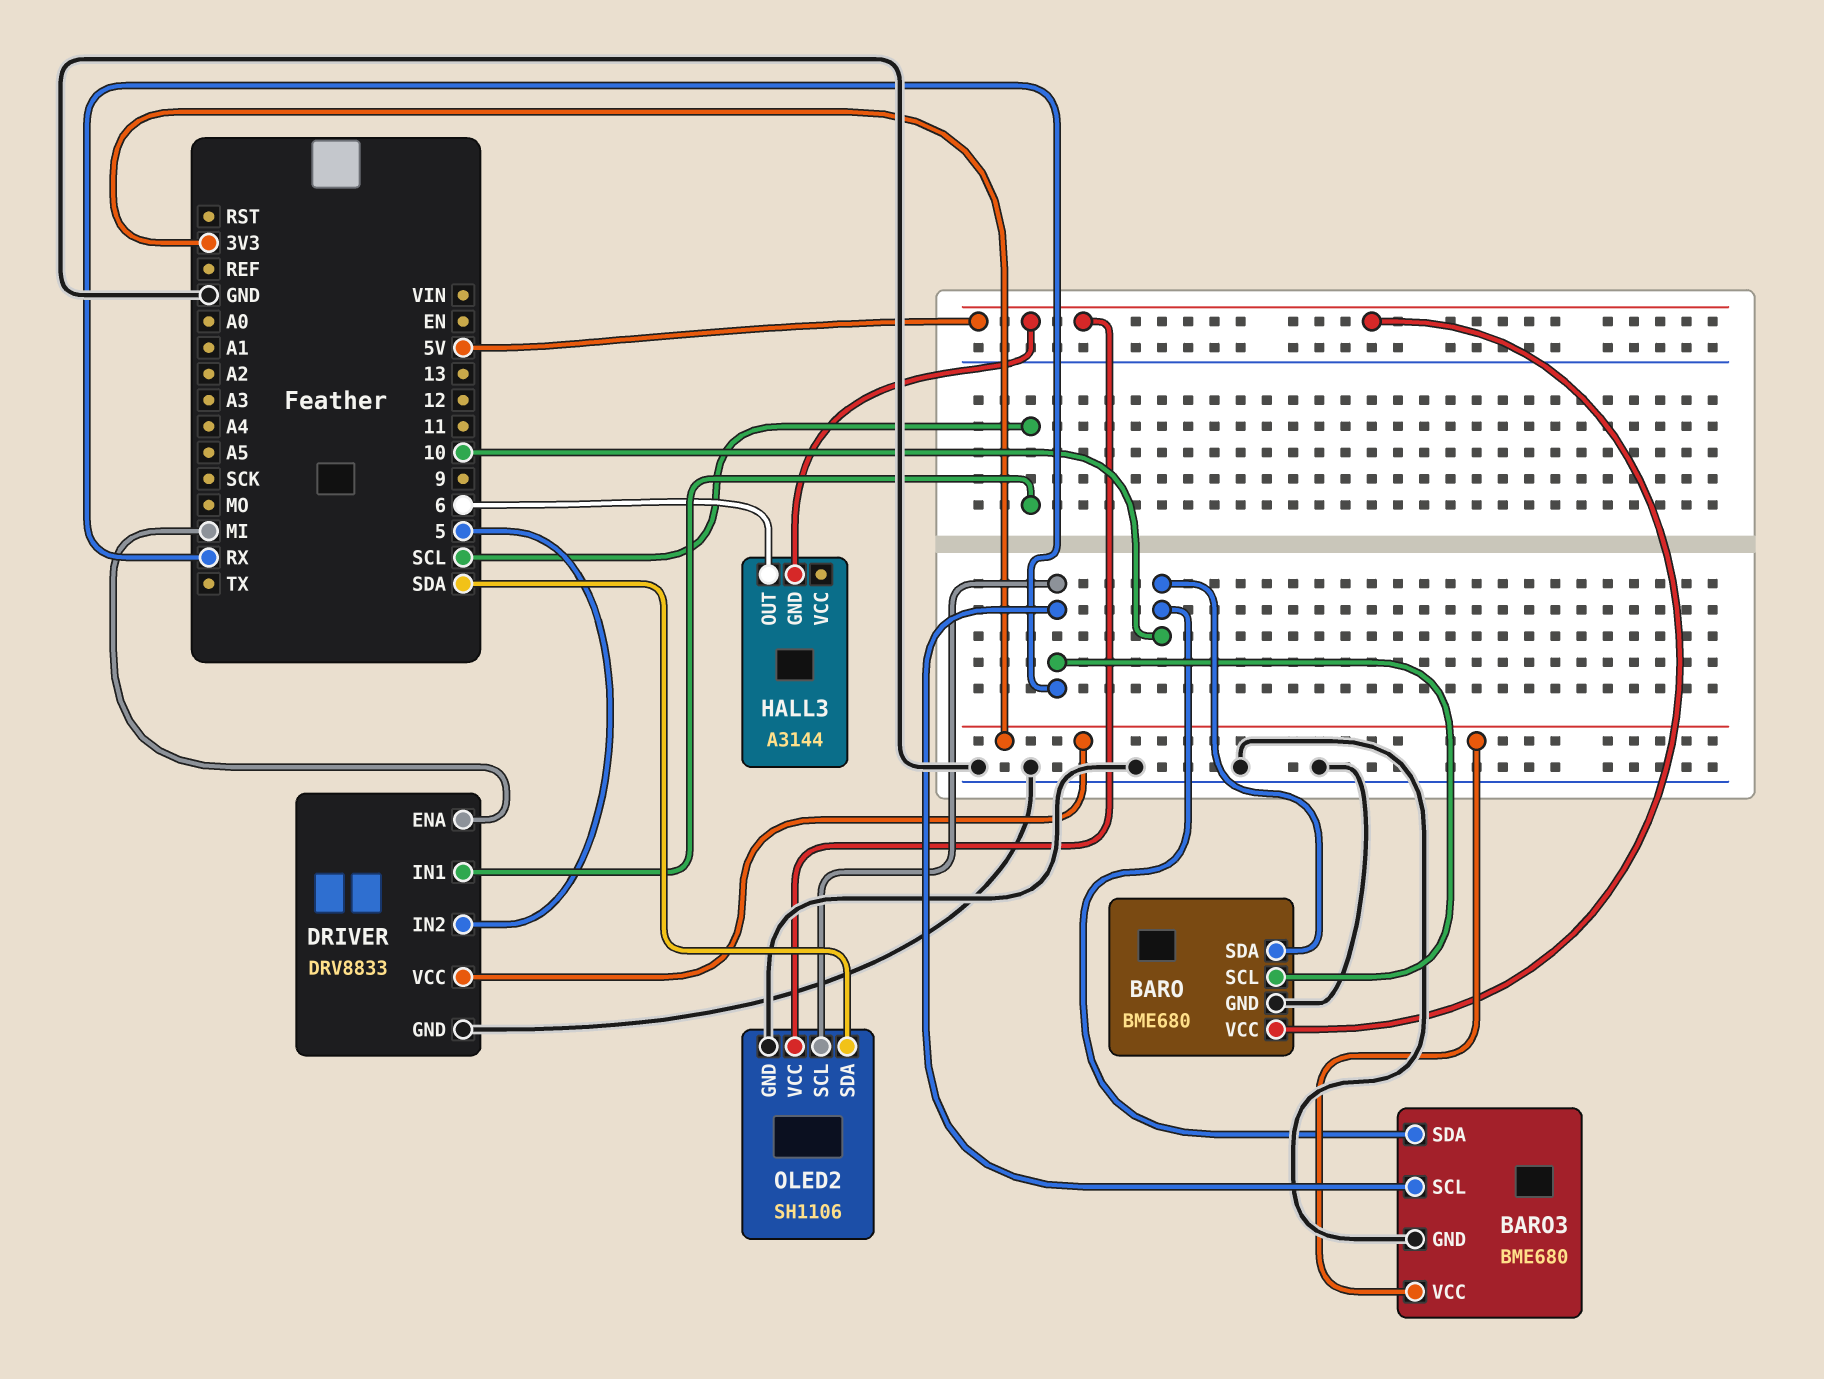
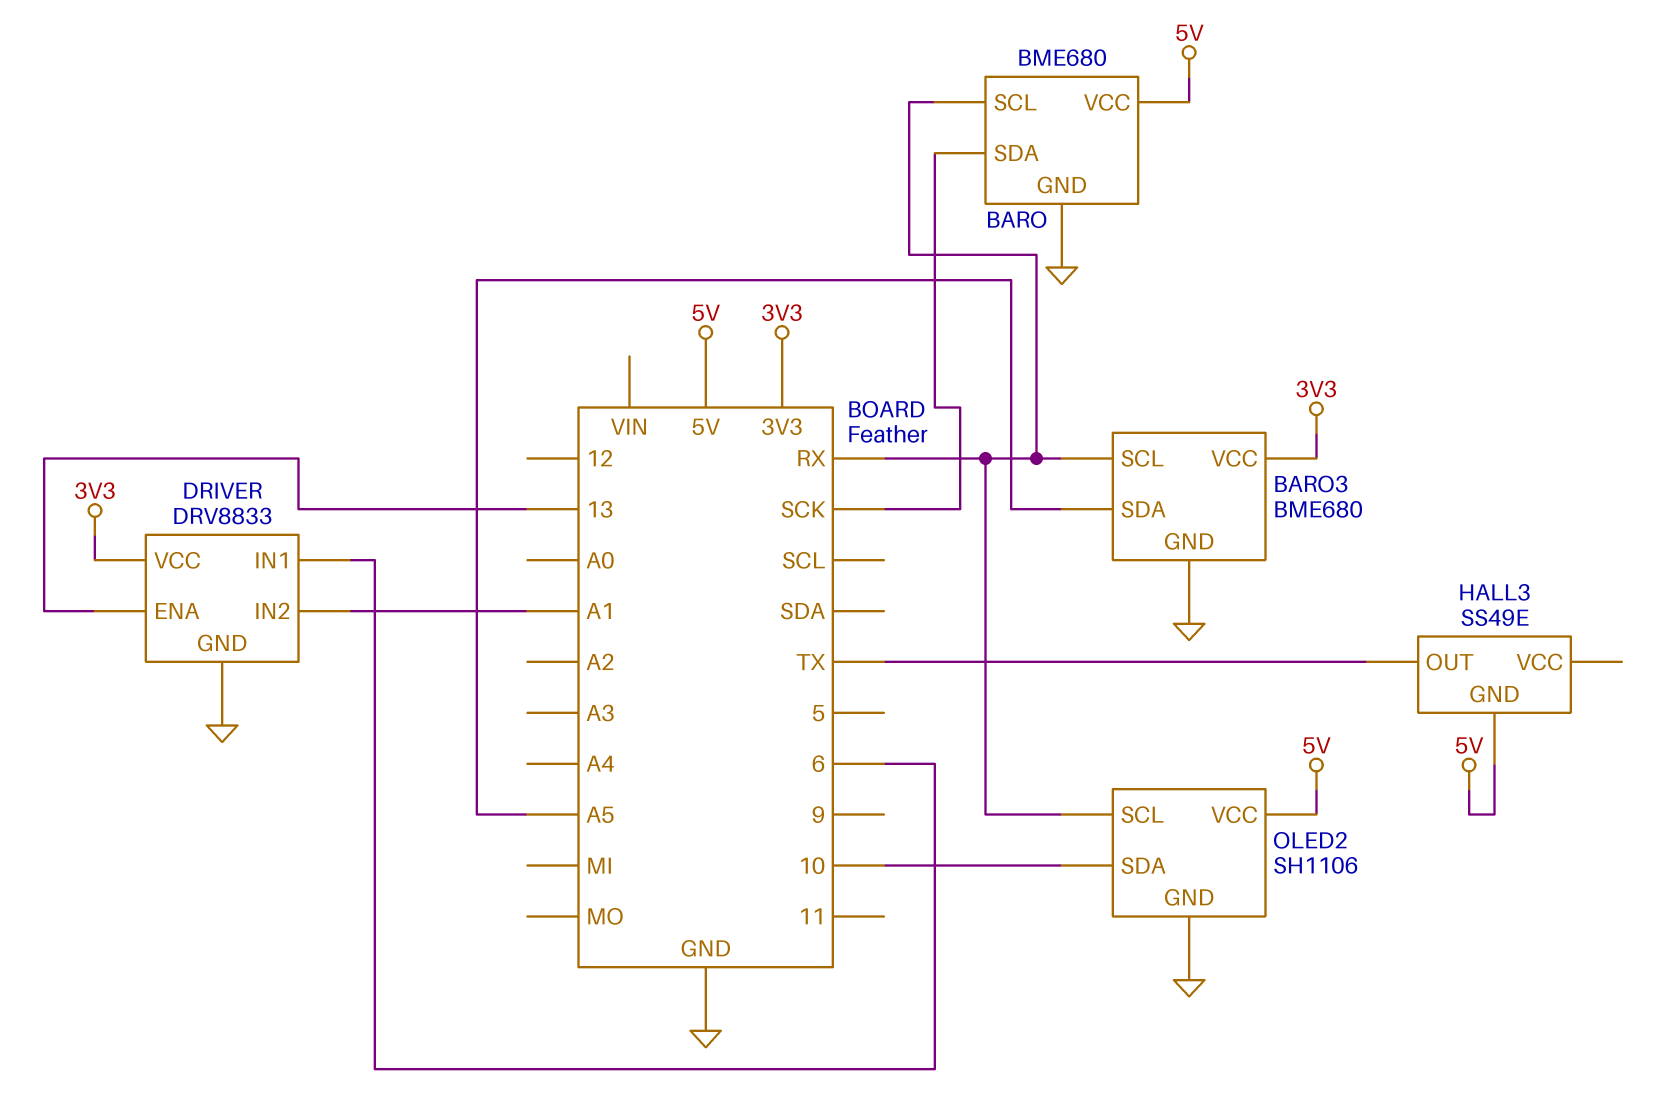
BARO pin SDA: 10 -> SCK
BARO3 pin SDA: 10 -> A5
DRIVER pin ENA: MI -> 13
DRIVER pin IN1: SCL -> 6
DRIVER pin IN2: 5 -> A1
HALL3: A3144 -> SS49E
HALL3 pin OUT: 6 -> TX
OLED2 pin SDA: SDA -> 10

